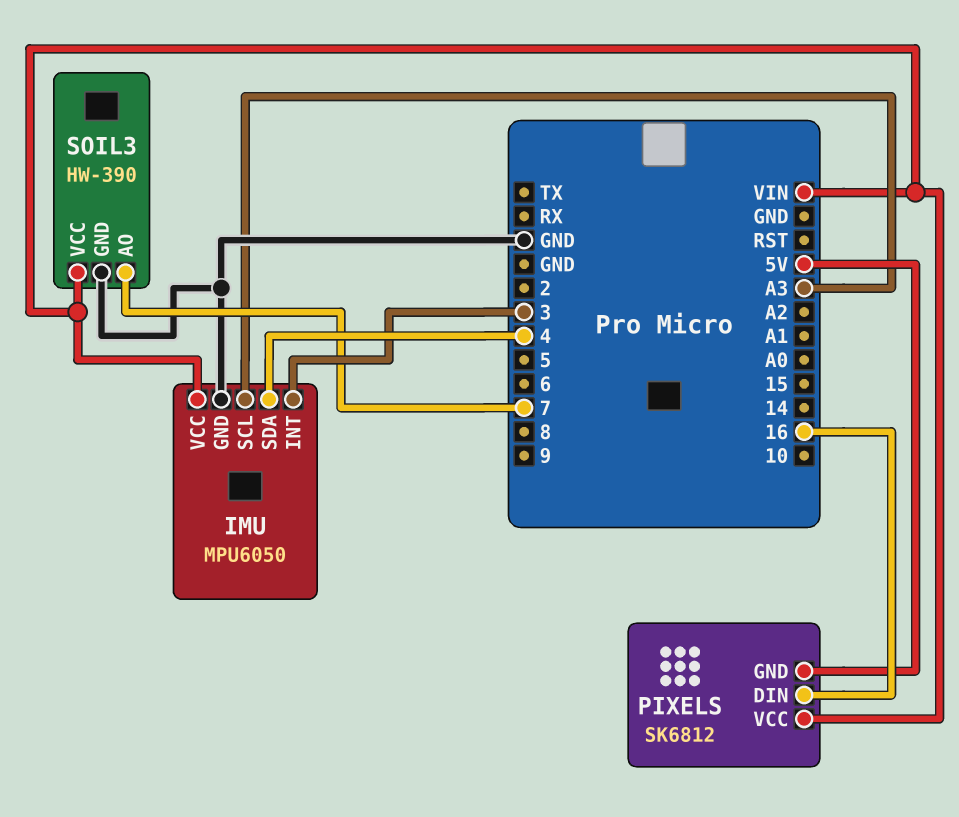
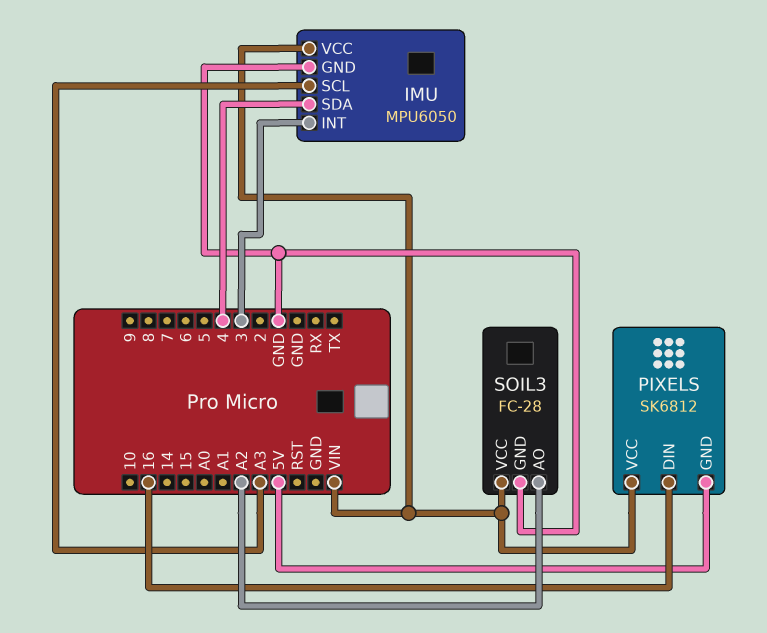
SOIL3: HW-390 -> FC-28
SOIL3 pin AO: 7 -> A2

